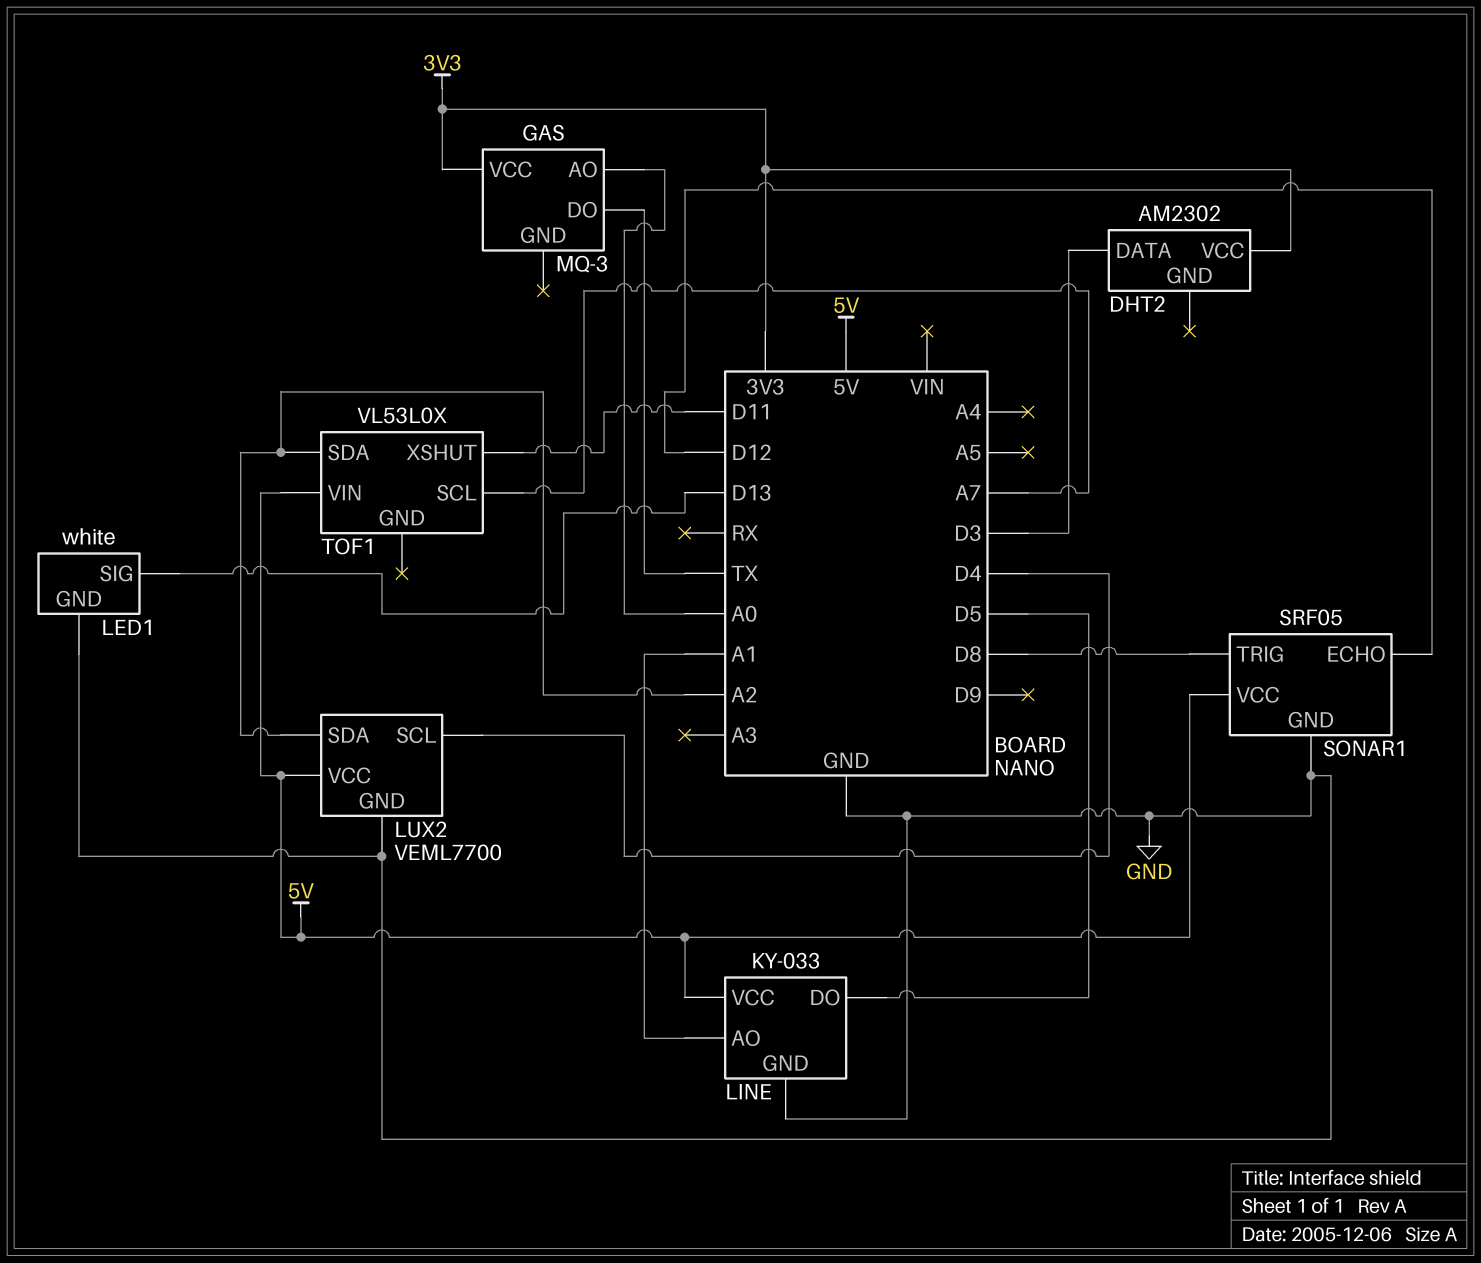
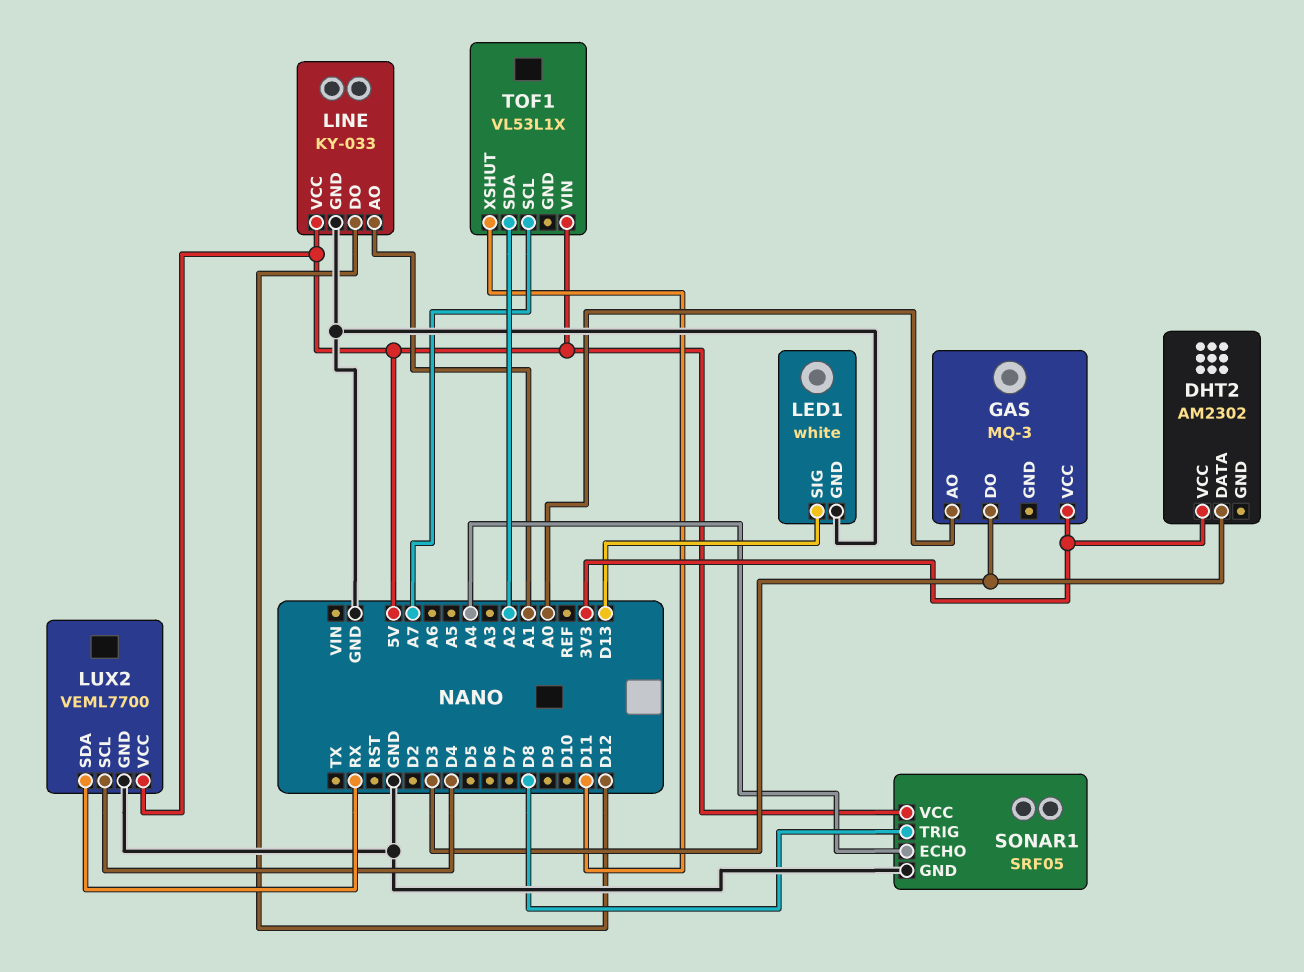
GAS pin DO: TX -> D3
LINE pin DO: D5 -> D12
LUX2 pin SDA: A2 -> RX
SONAR1 pin ECHO: D12 -> A4
TOF1: VL53L0X -> VL53L1X

